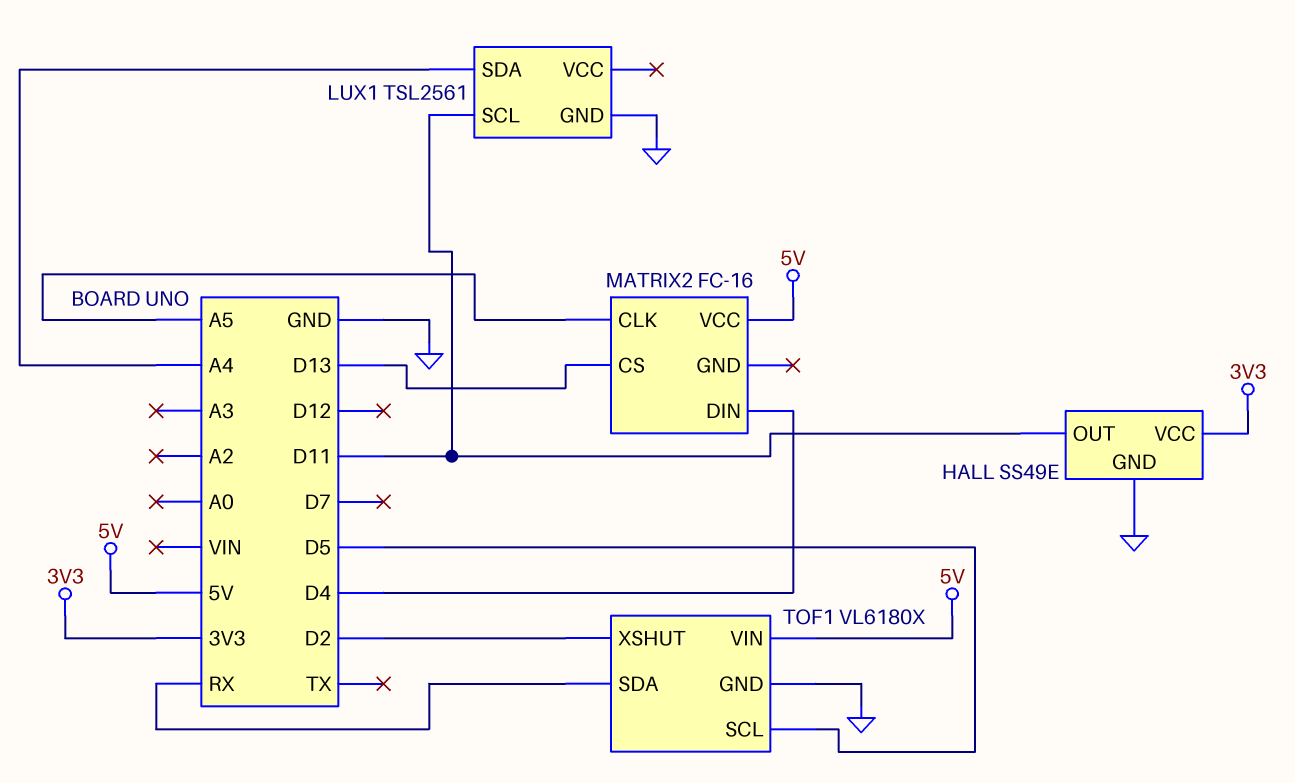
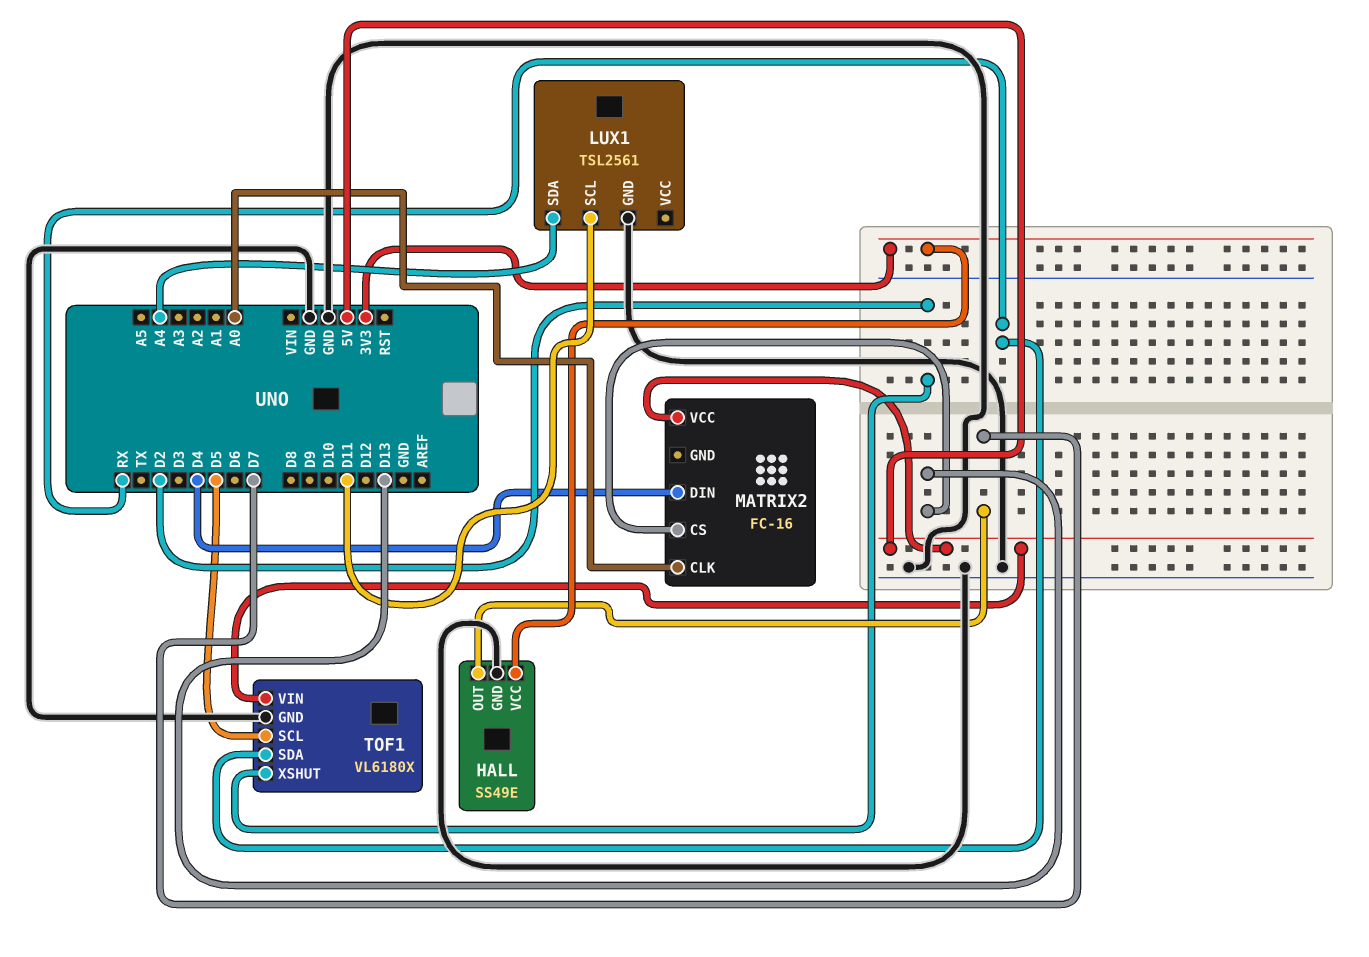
HALL pin OUT: D11 -> D7
MATRIX2 pin CLK: A5 -> A0

